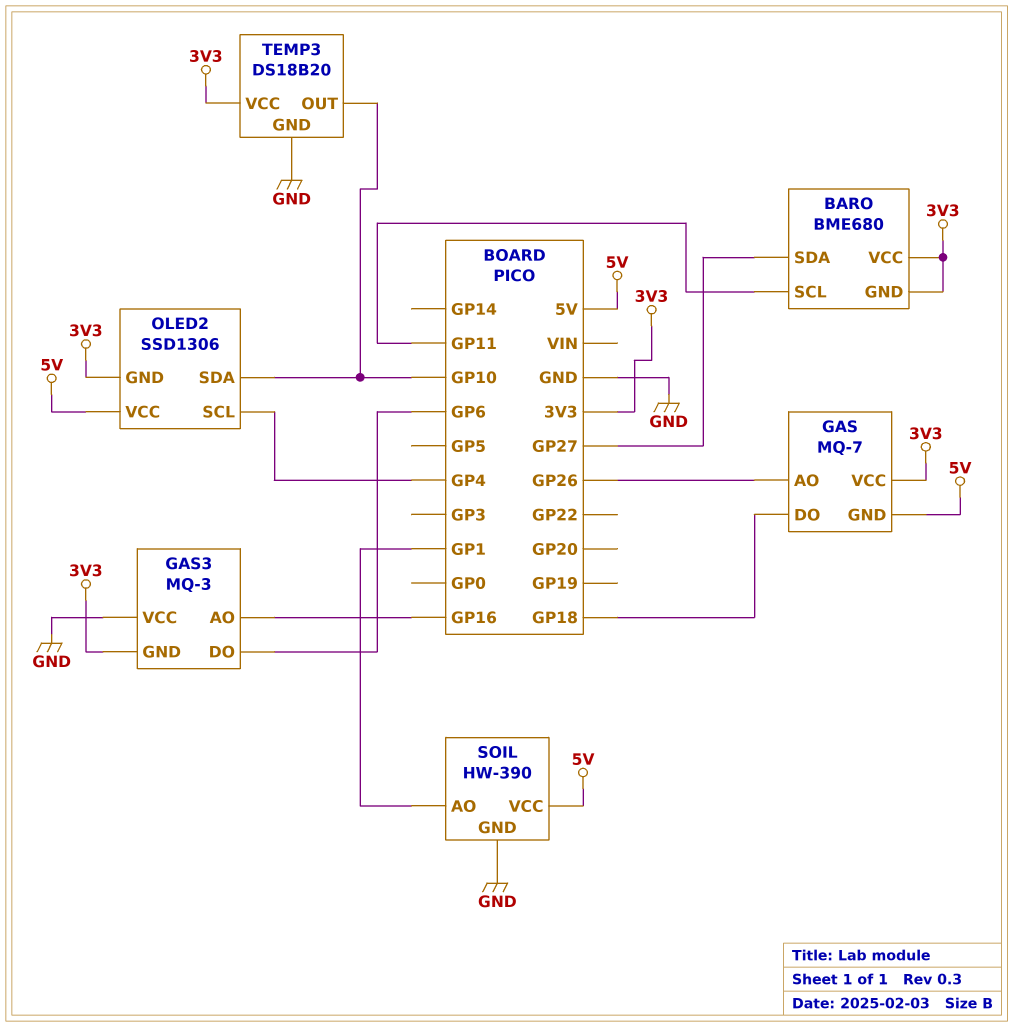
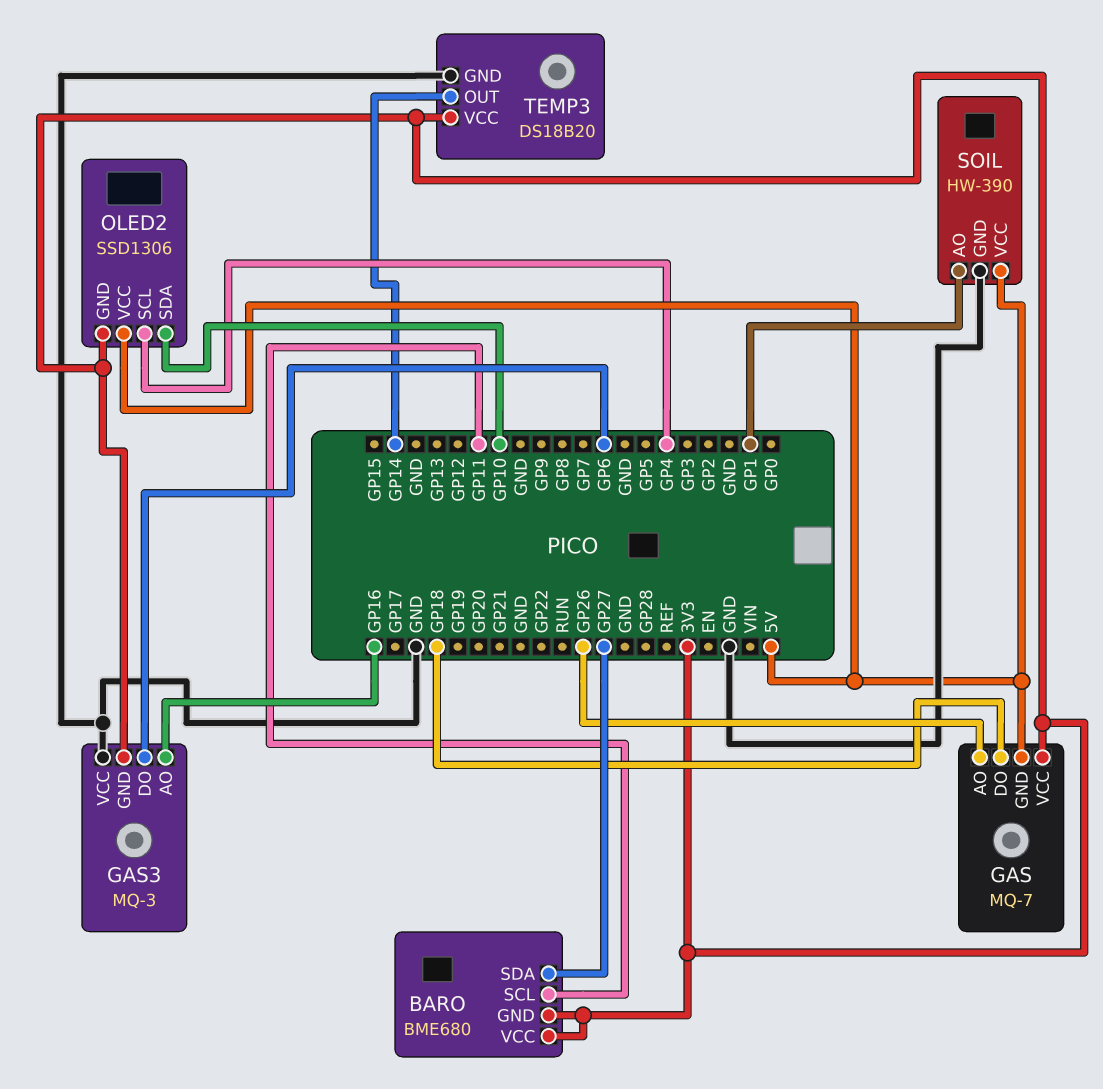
TEMP3 pin OUT: GP10 -> GP14

